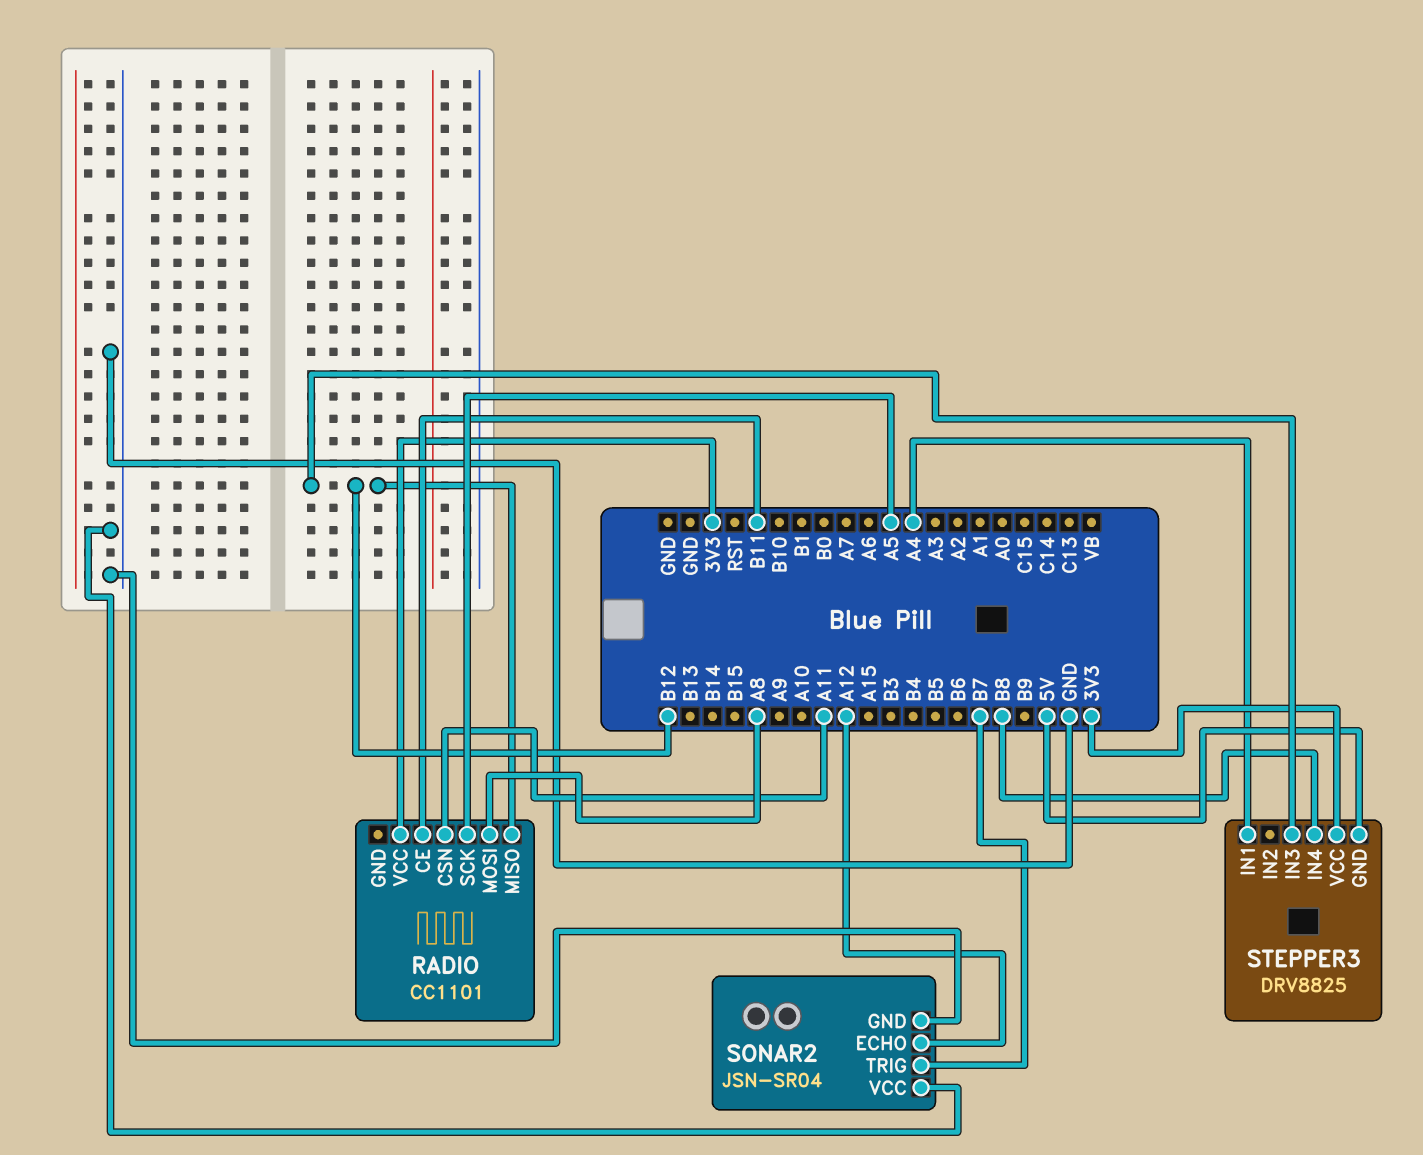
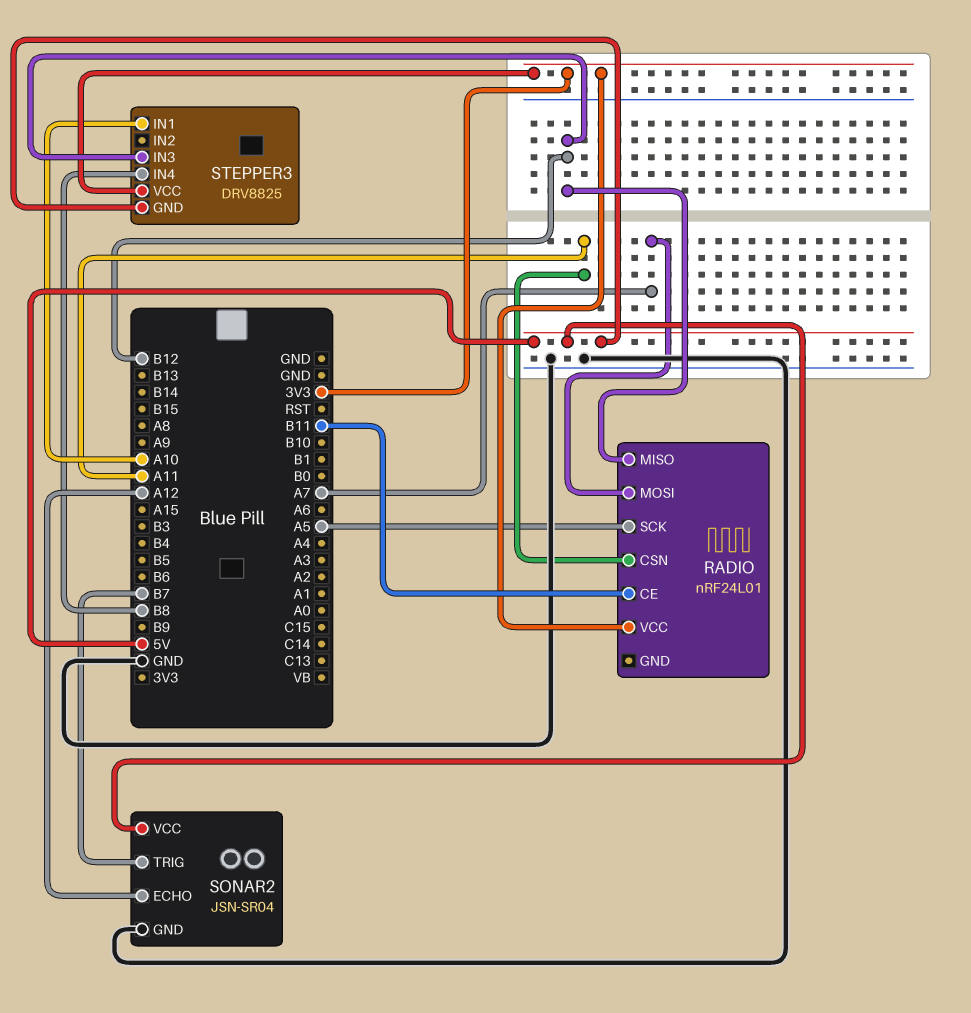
RADIO: CC1101 -> nRF24L01
RADIO pin MOSI: A8 -> A7
SONAR2 pin VCC: GND -> 5V
STEPPER3 pin IN1: A4 -> A10

